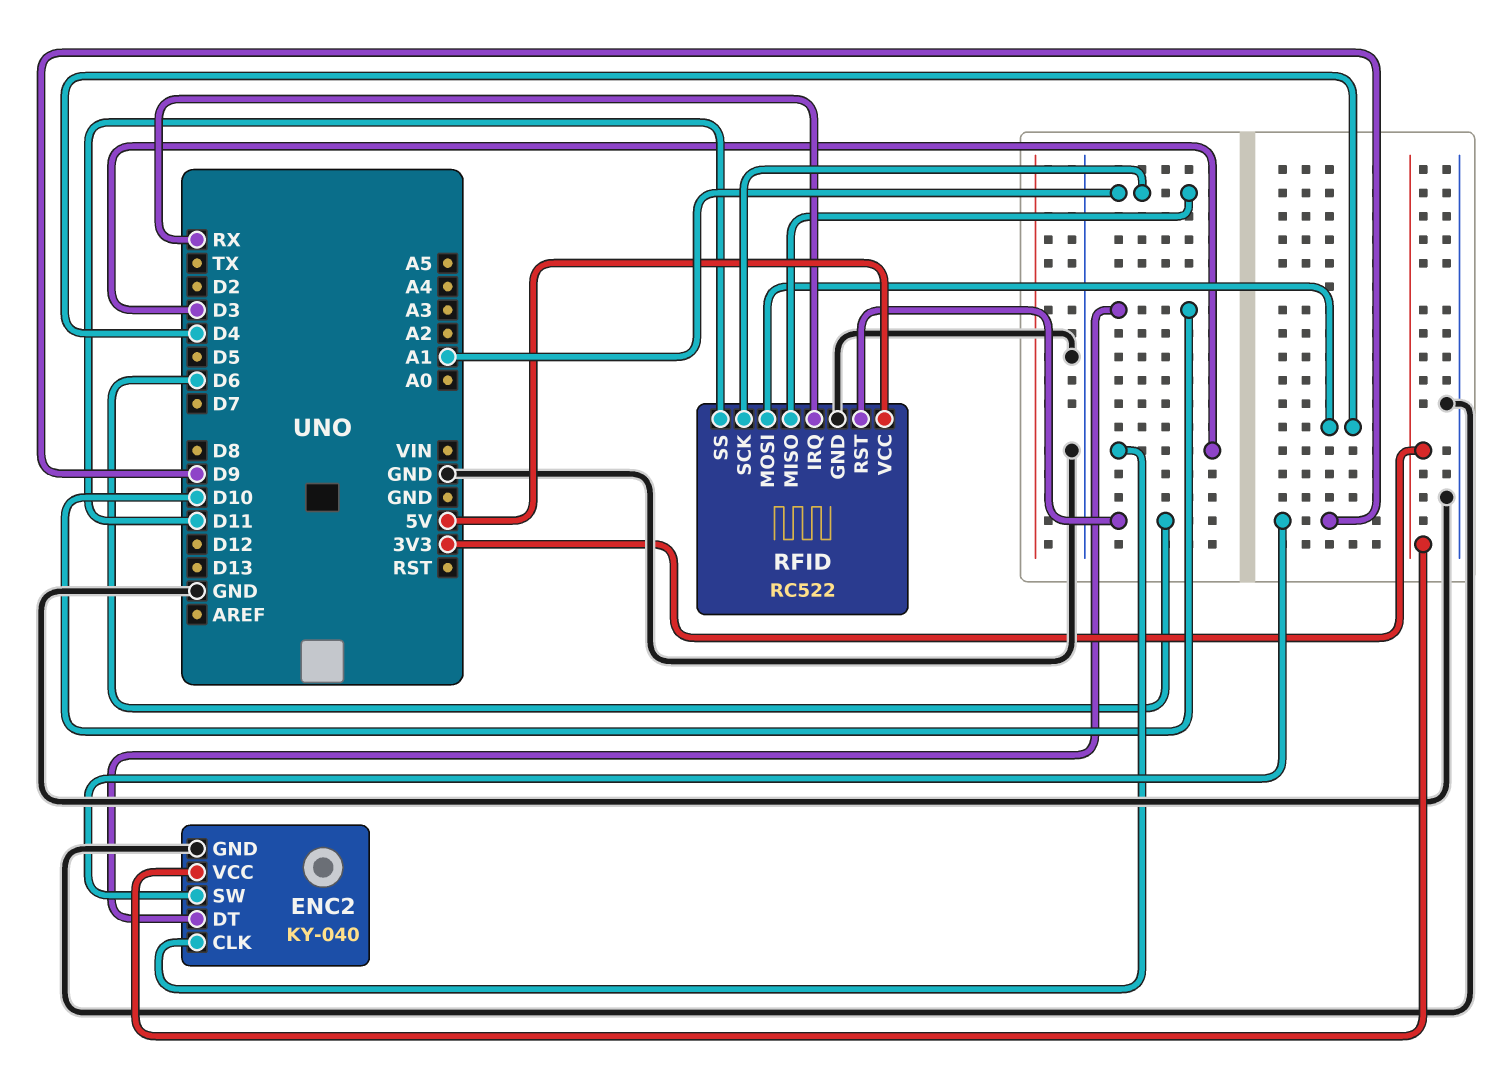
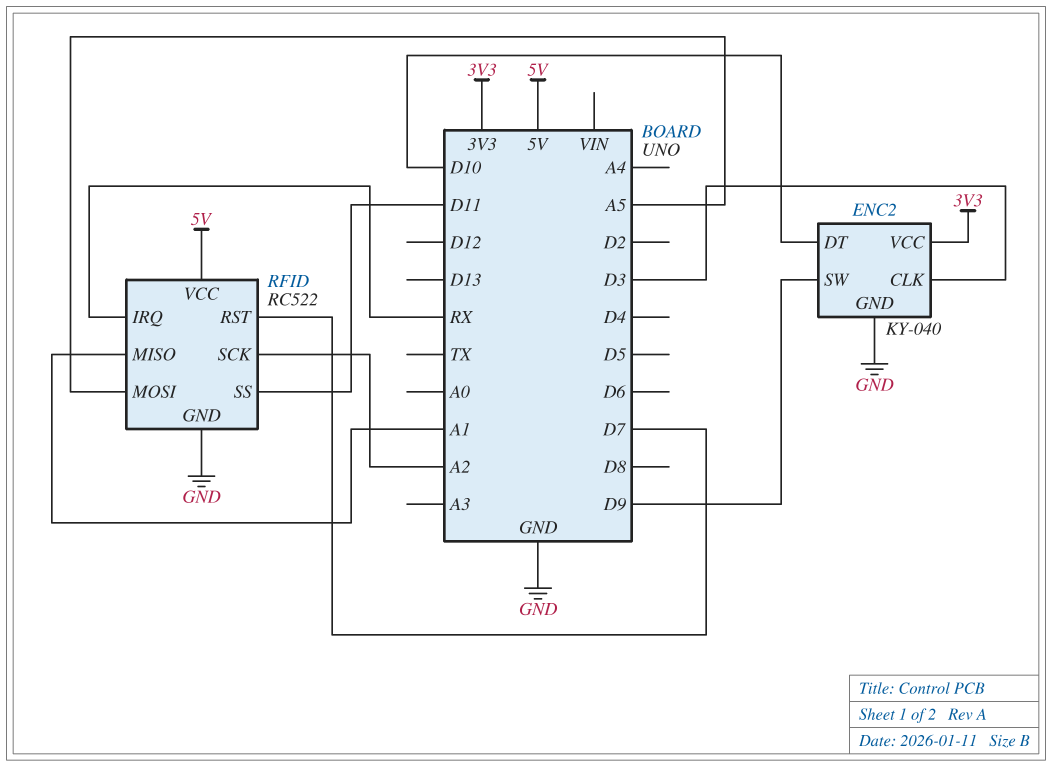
RFID pin MOSI: D4 -> A5
RFID pin RST: D6 -> D7
RFID pin SCK: A1 -> A2

